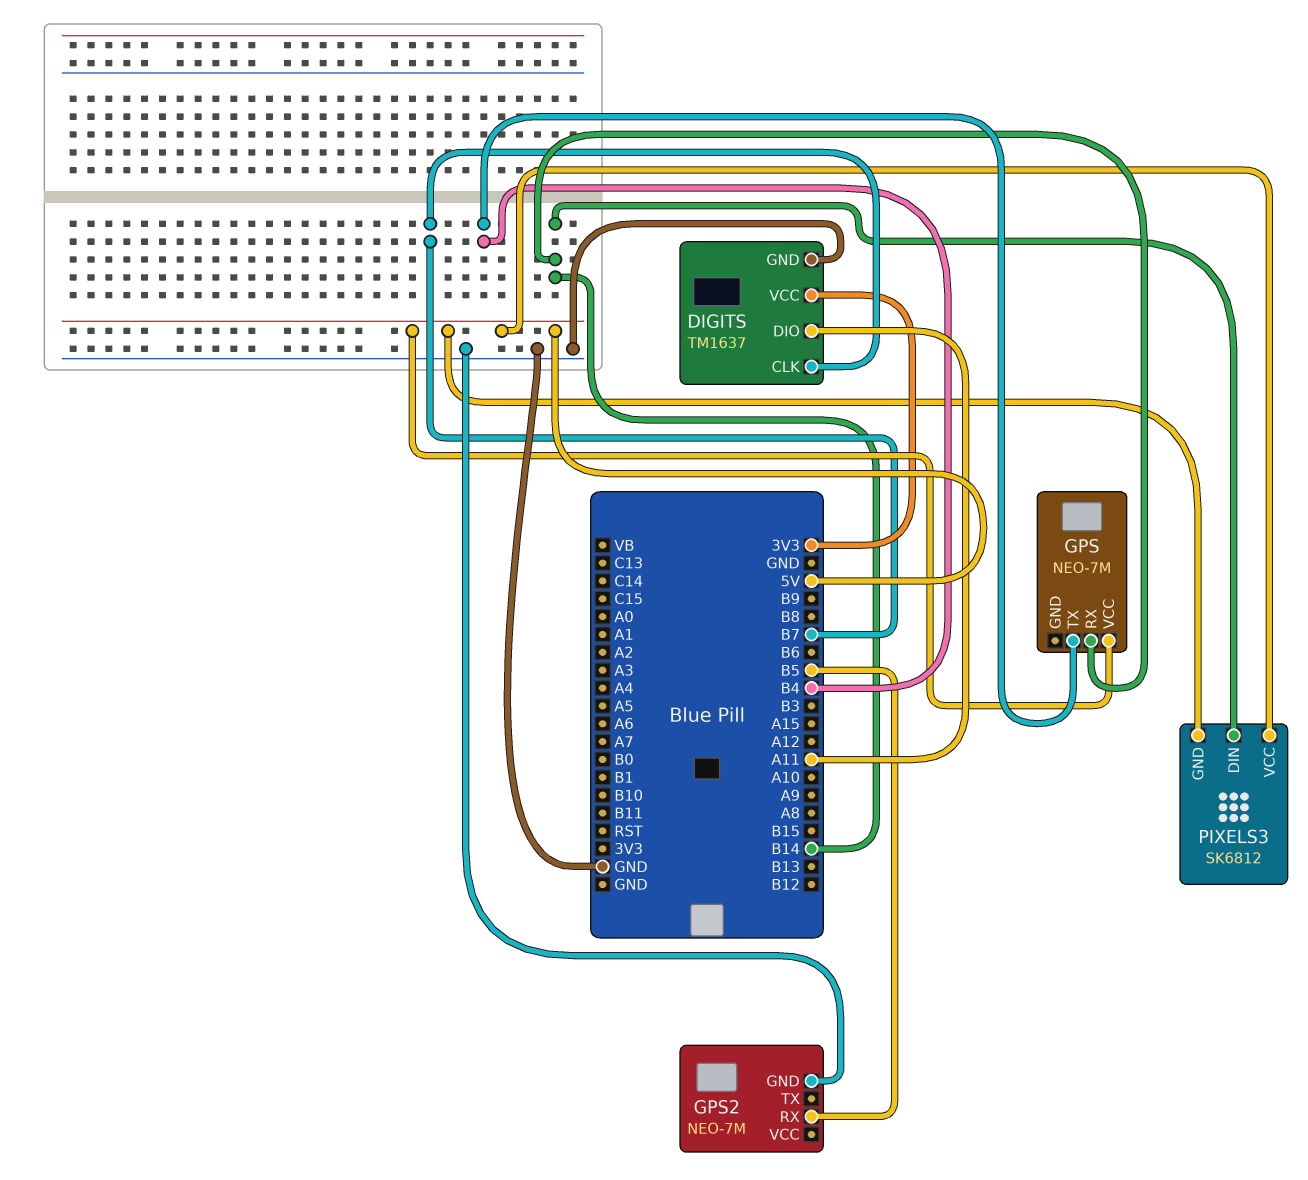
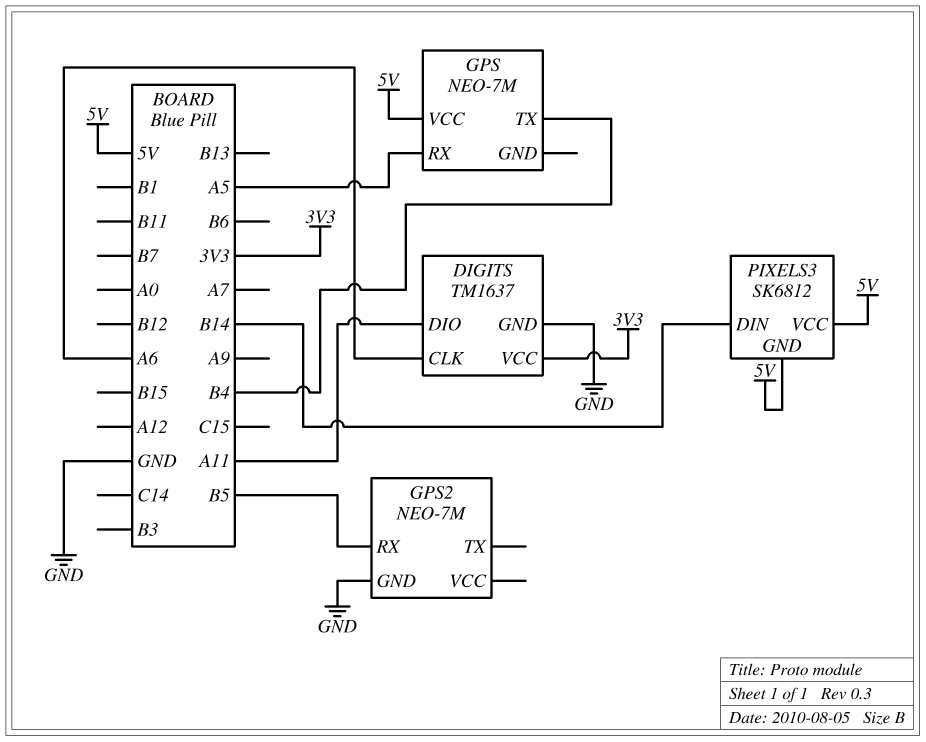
DIGITS pin CLK: B7 -> A6
GPS pin RX: B14 -> A5

